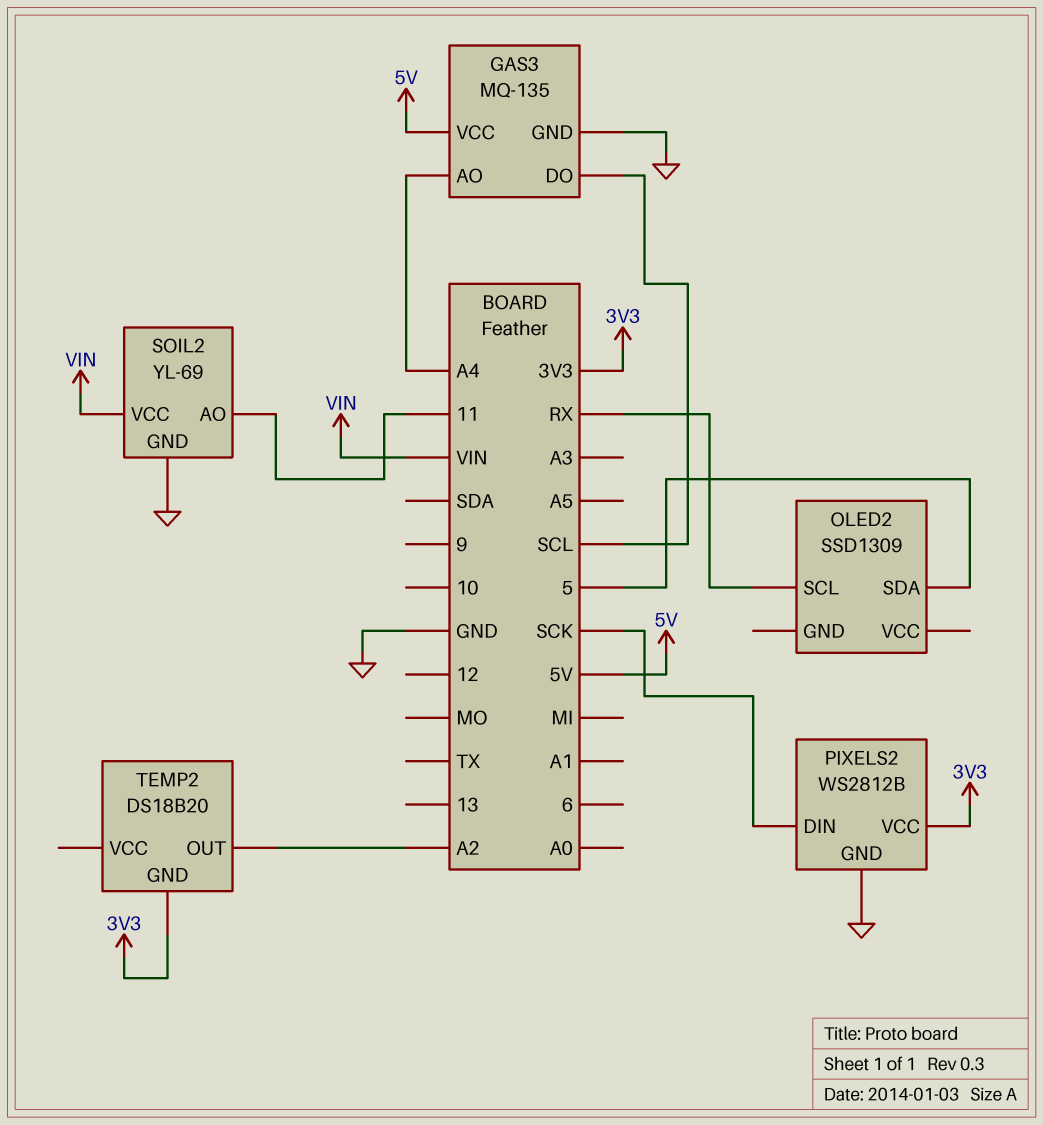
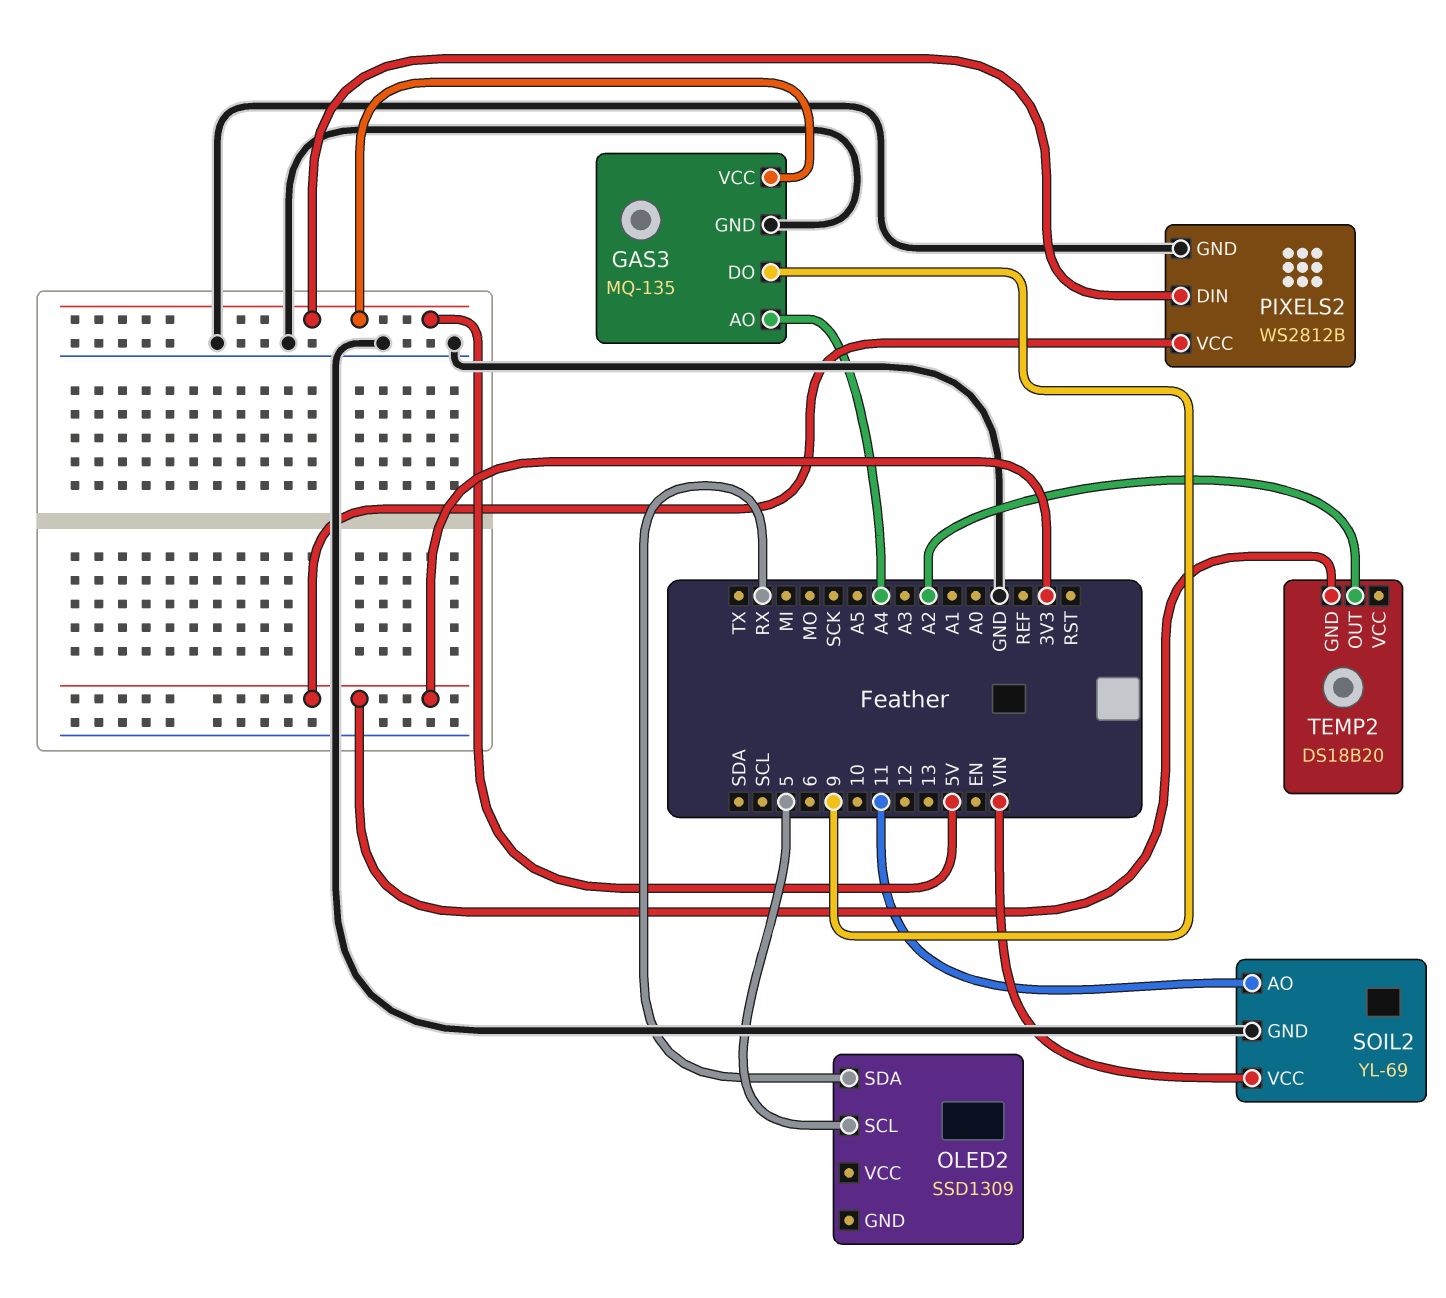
GAS3 pin DO: SCL -> 9
OLED2 pin SCL: RX -> 5
OLED2 pin SDA: 5 -> RX
PIXELS2 pin DIN: SCK -> 5V

